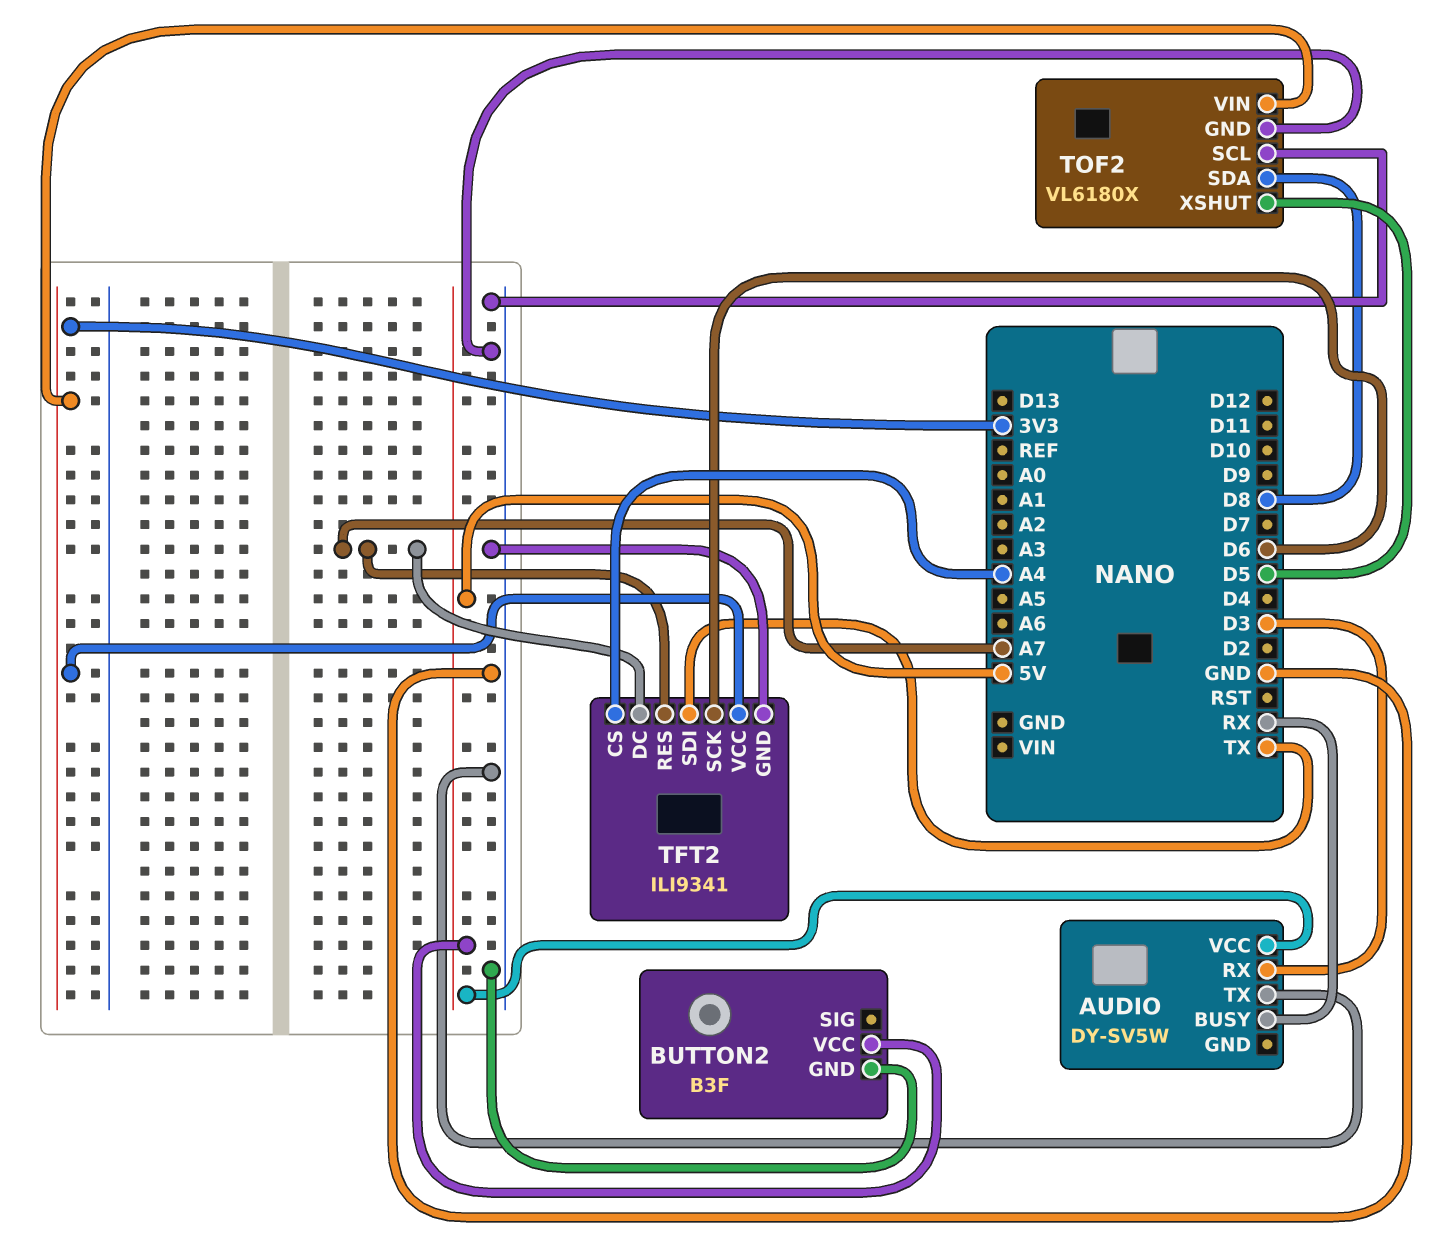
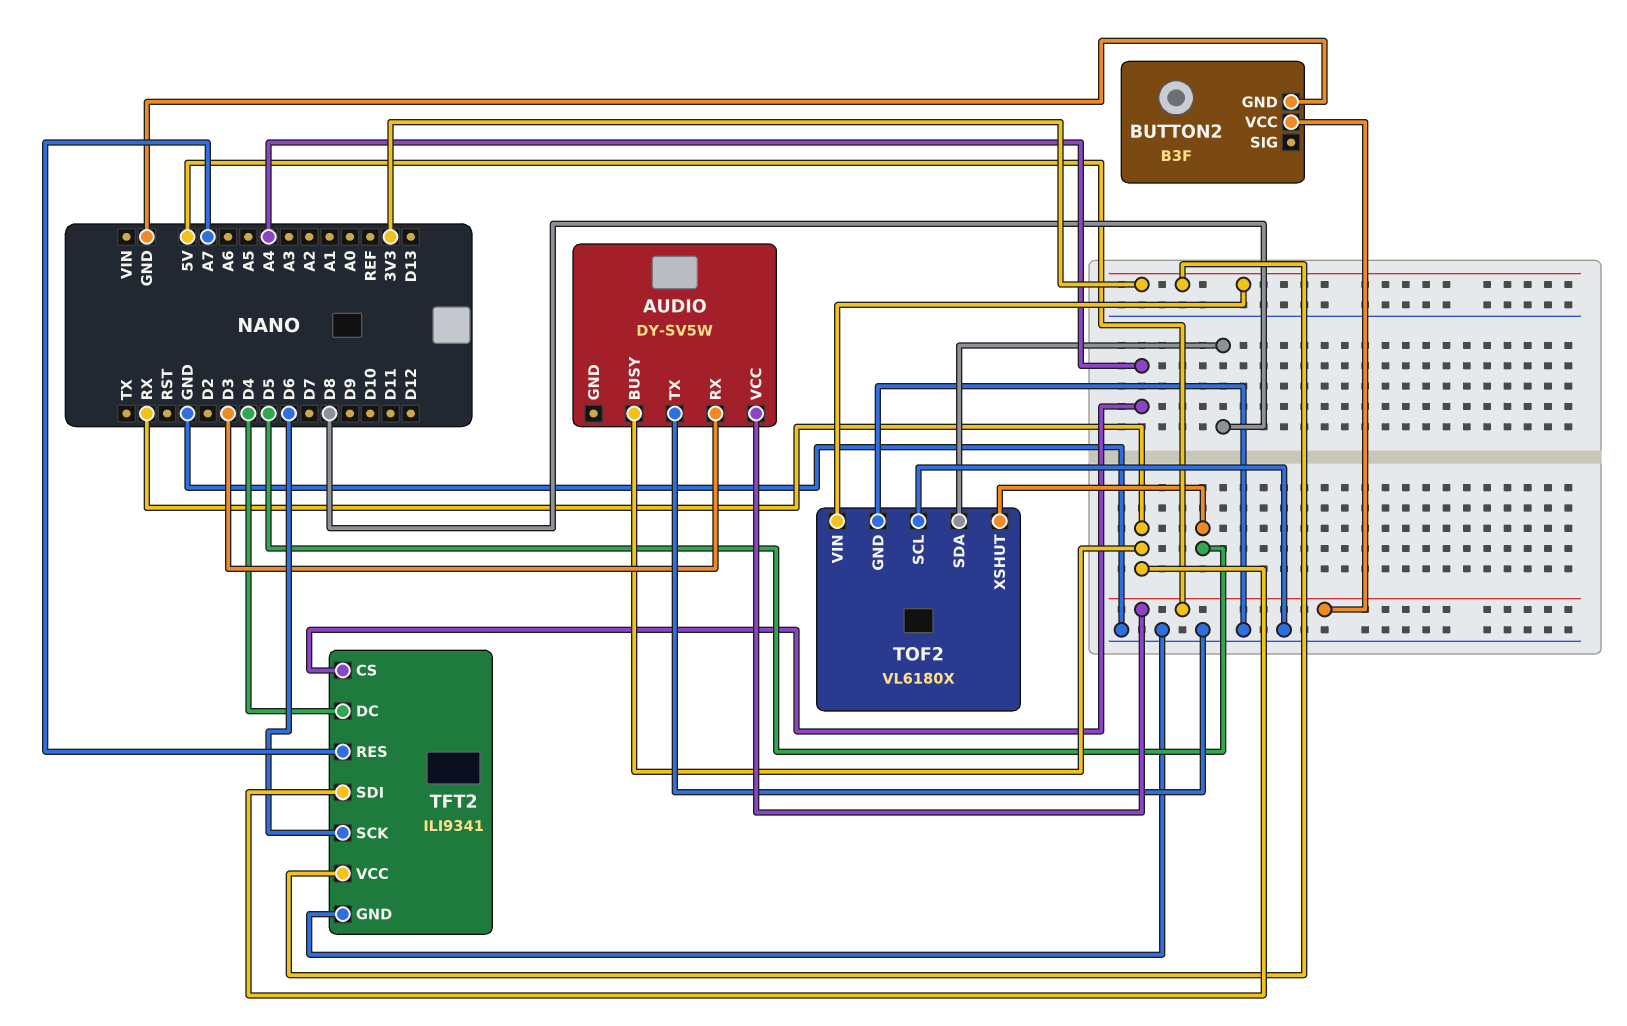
TFT2 pin DC: A7 -> D4
TFT2 pin SDI: TX -> RX

